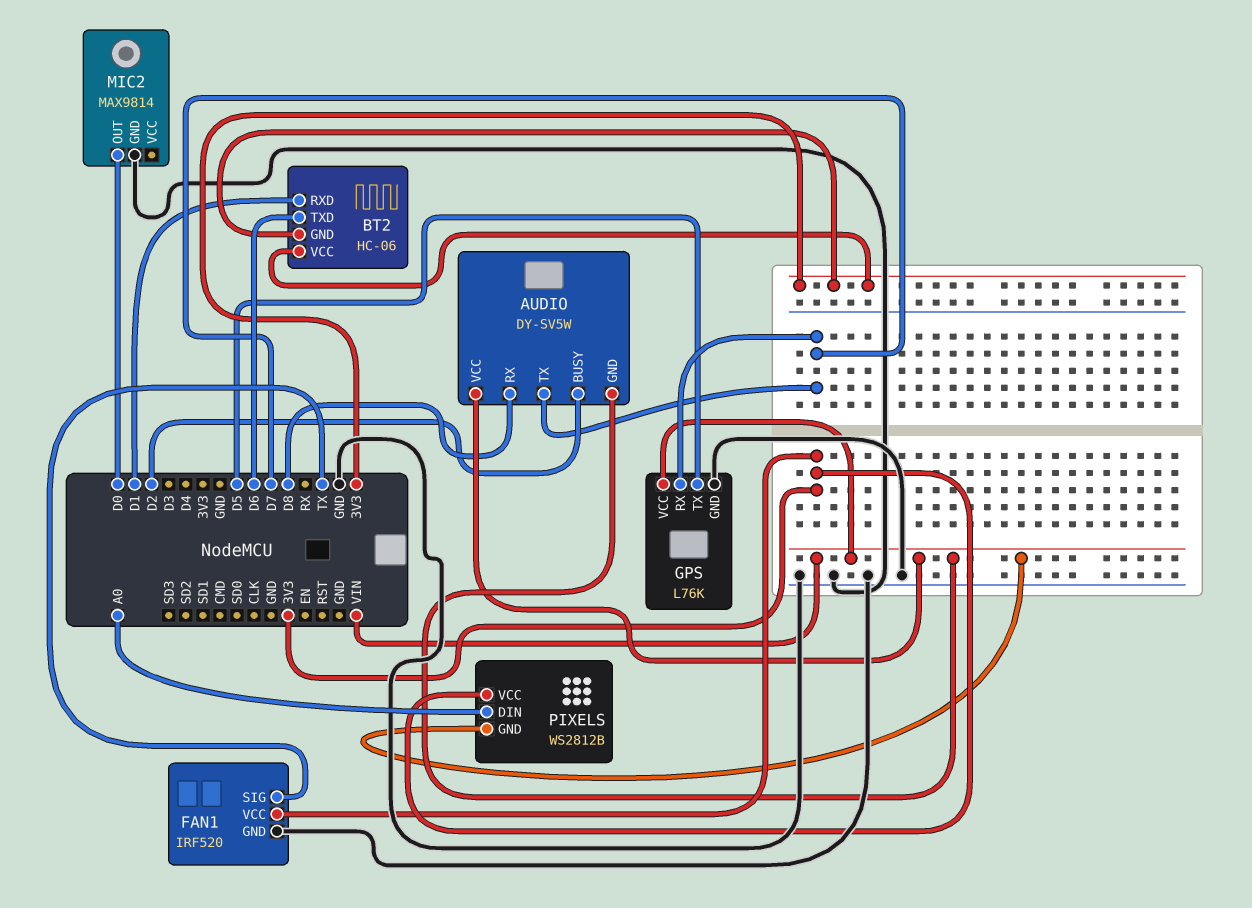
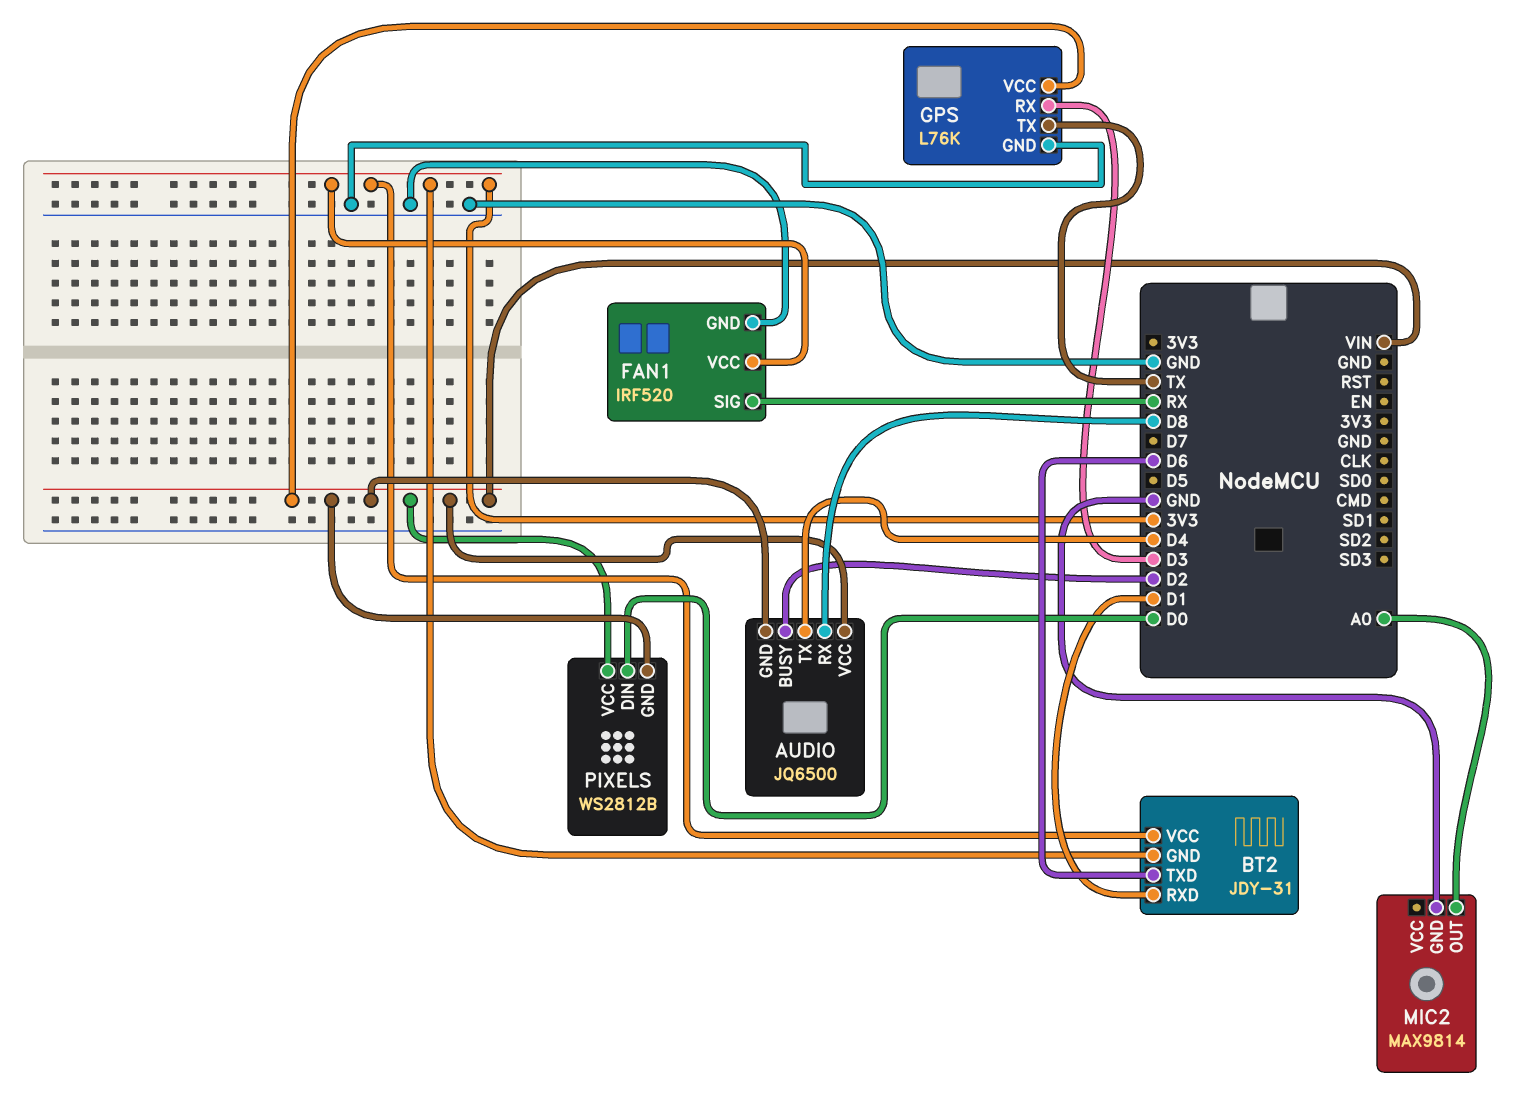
AUDIO: DY-SV5W -> JQ6500
AUDIO pin TX: D7 -> D4
BT2: HC-06 -> JDY-31
FAN1 pin SIG: TX -> RX
GPS pin RX: D7 -> D3
GPS pin TX: D5 -> TX
MIC2 pin OUT: D0 -> A0
PIXELS pin DIN: A0 -> D0
PIXELS pin VCC: 3V3 -> VIN

